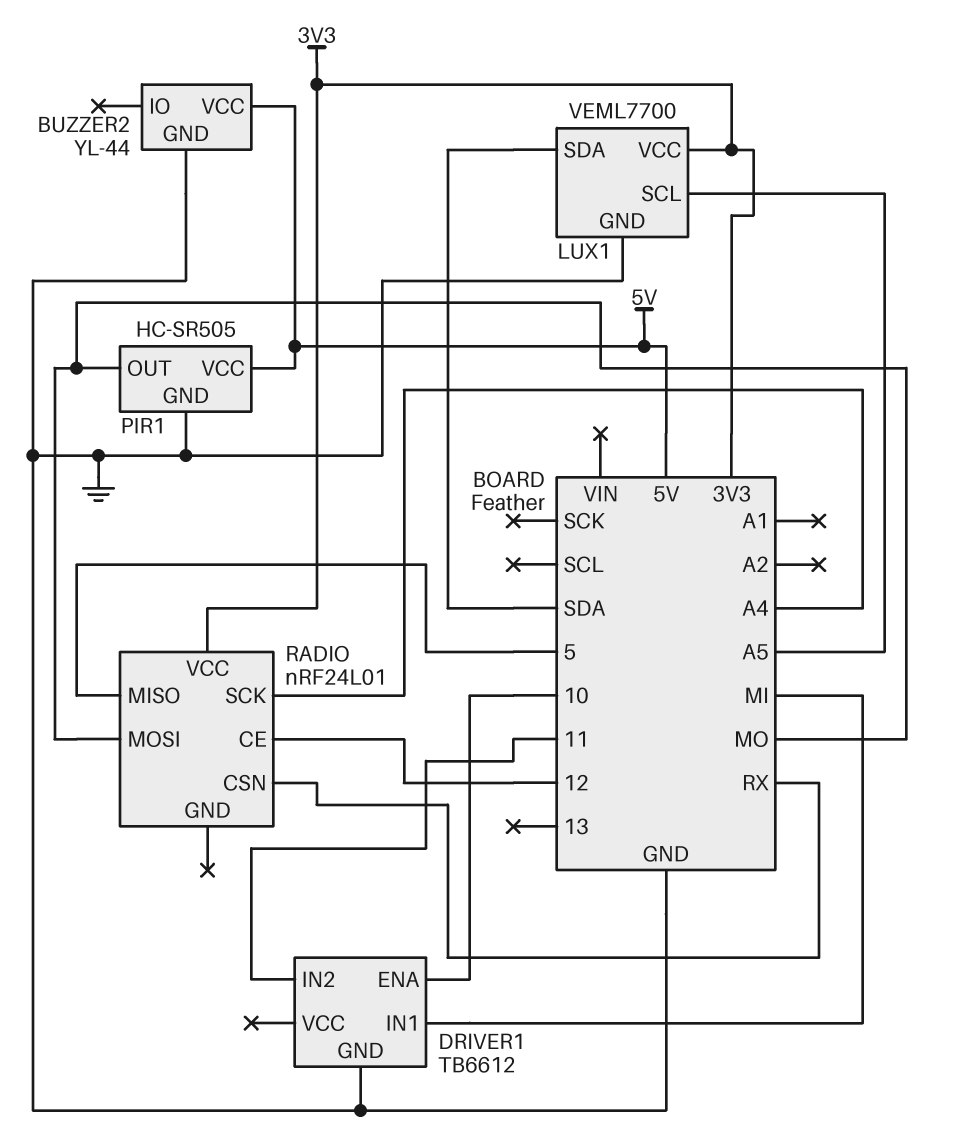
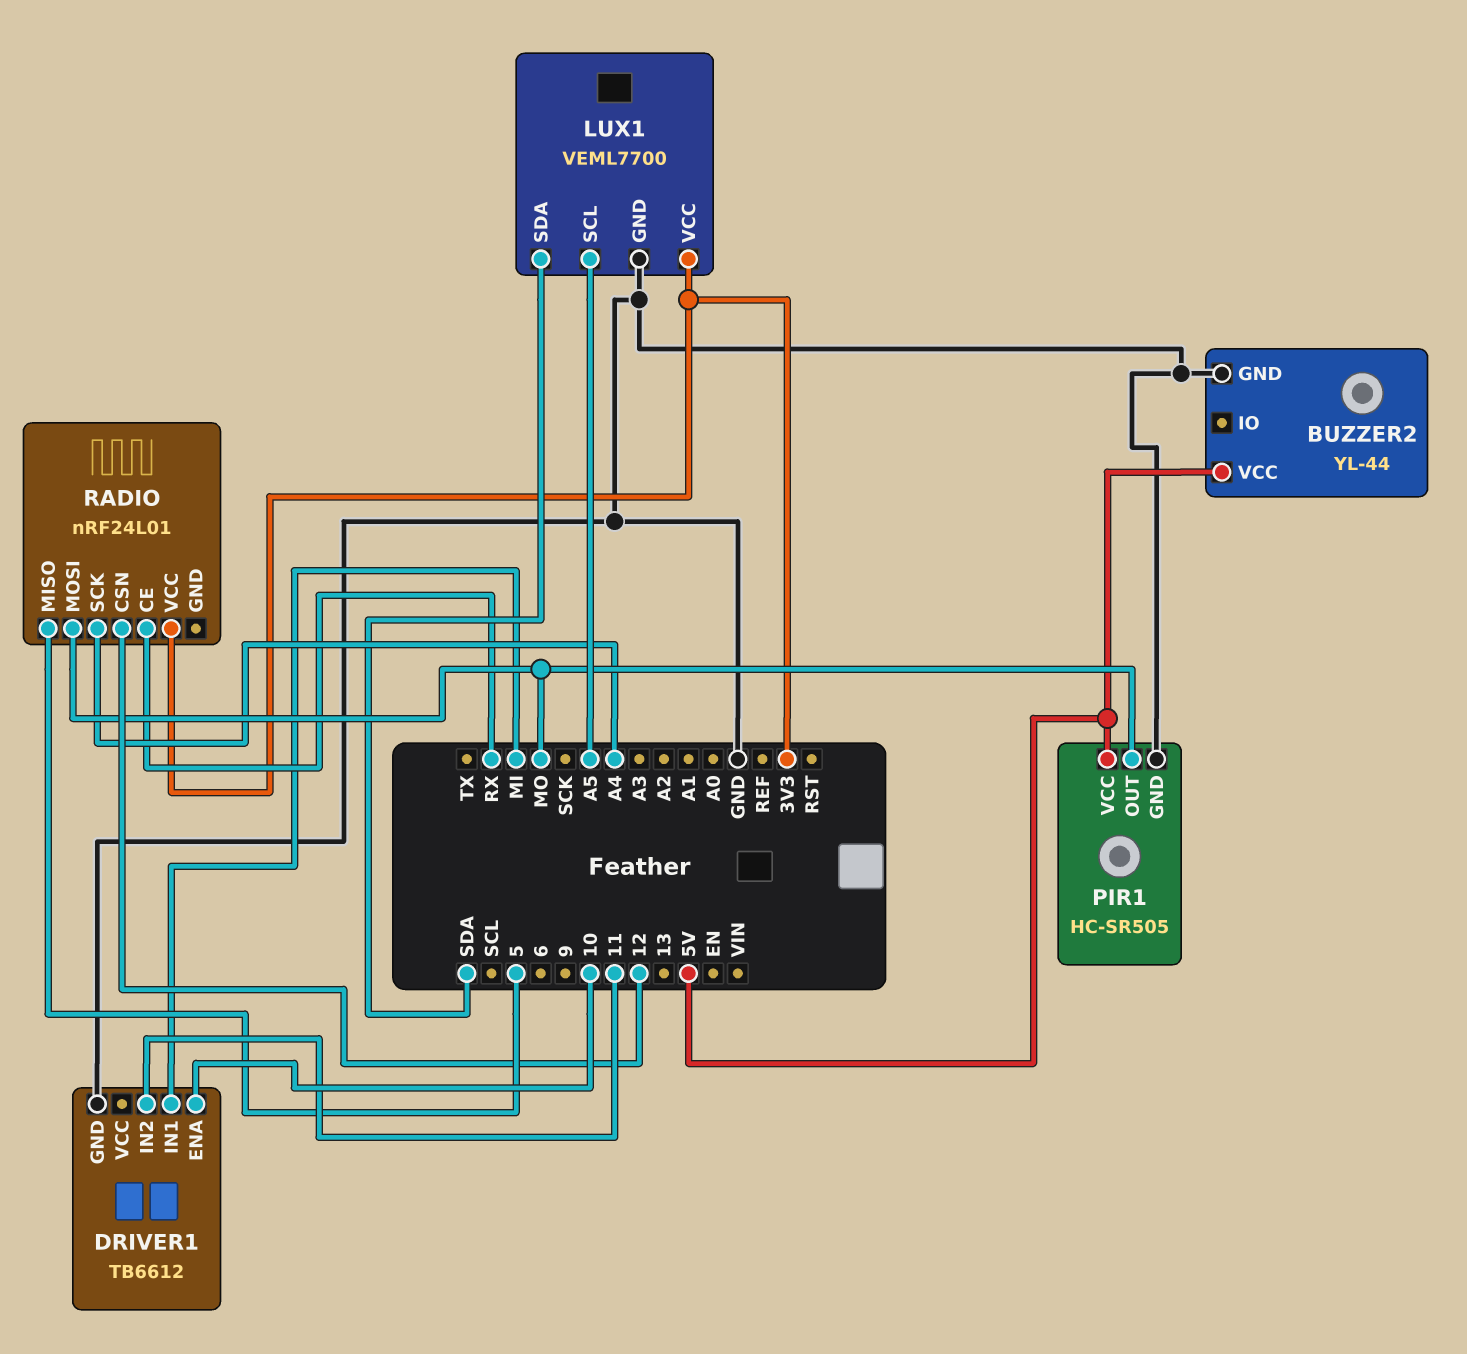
RADIO pin CE: 12 -> RX
RADIO pin CSN: RX -> 12

